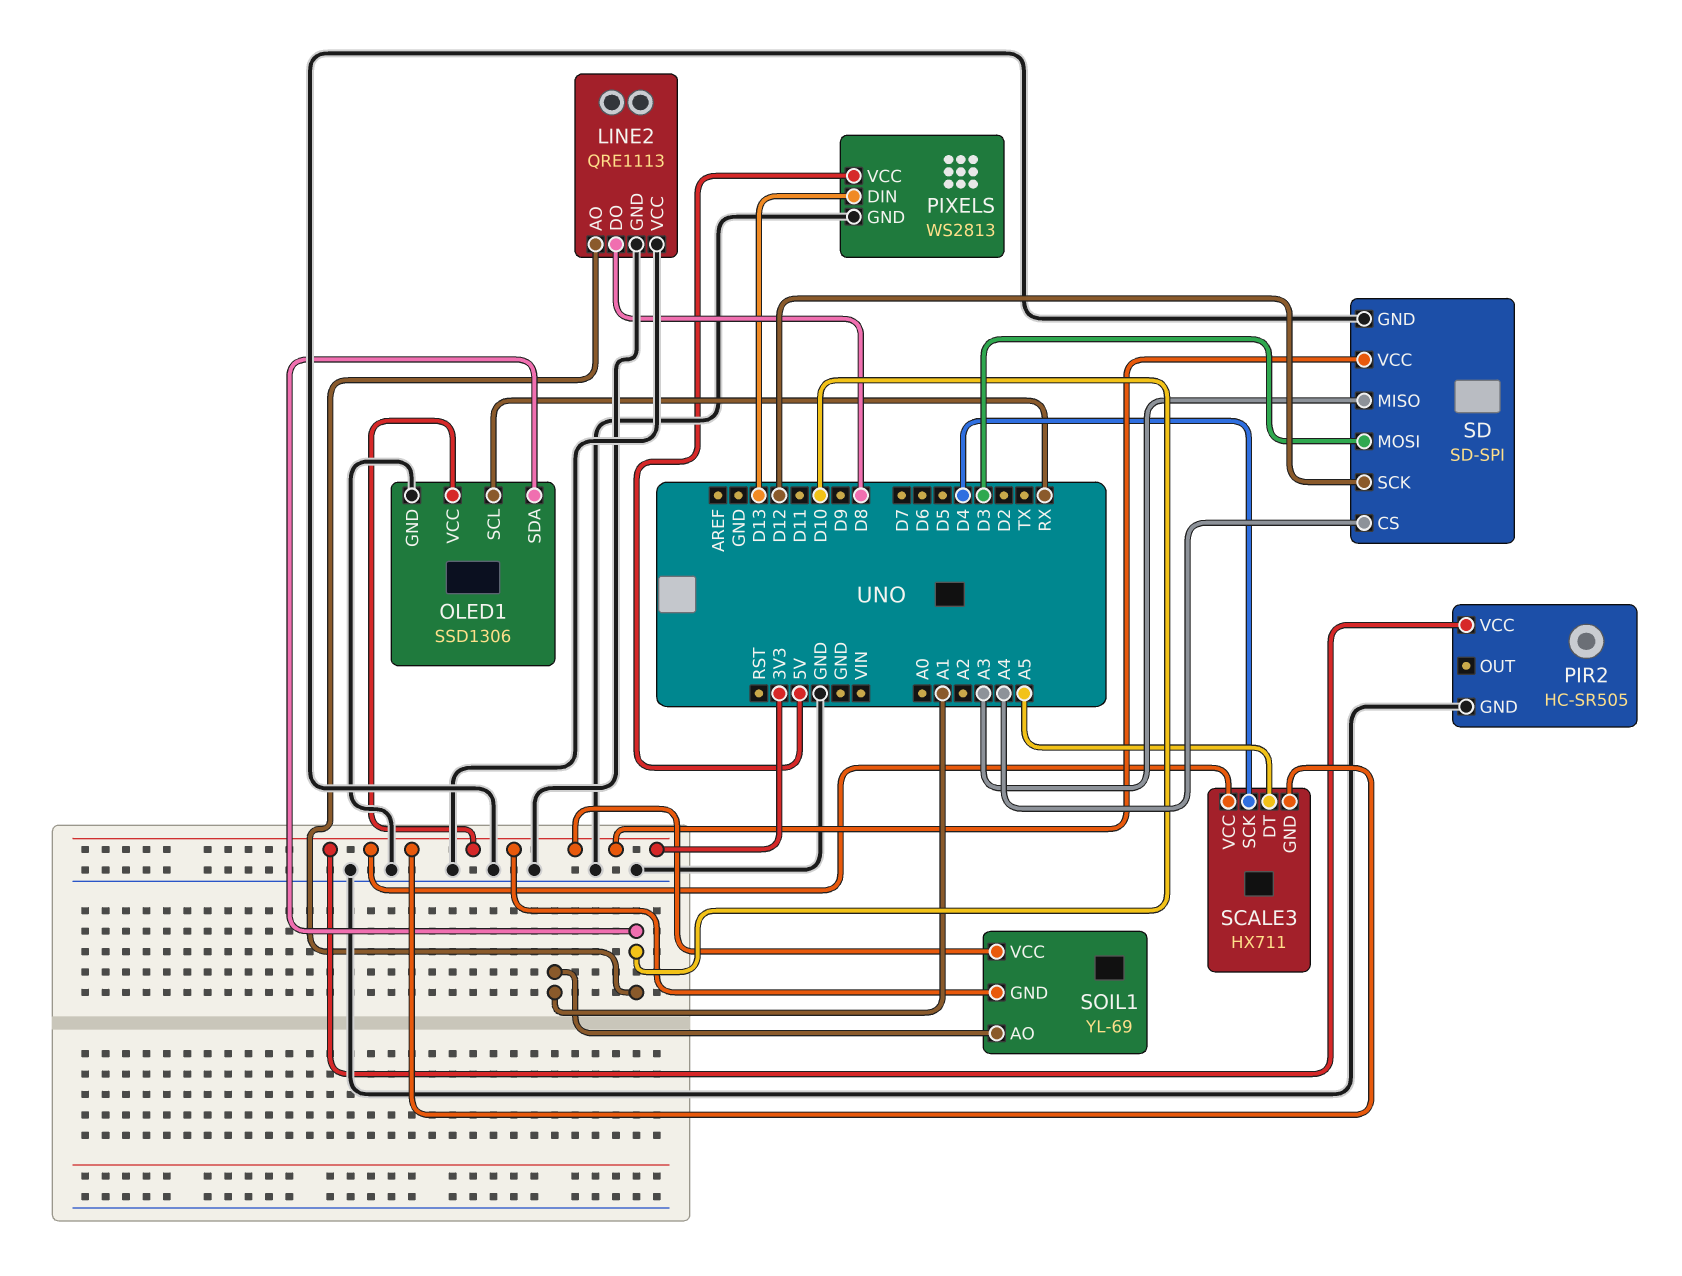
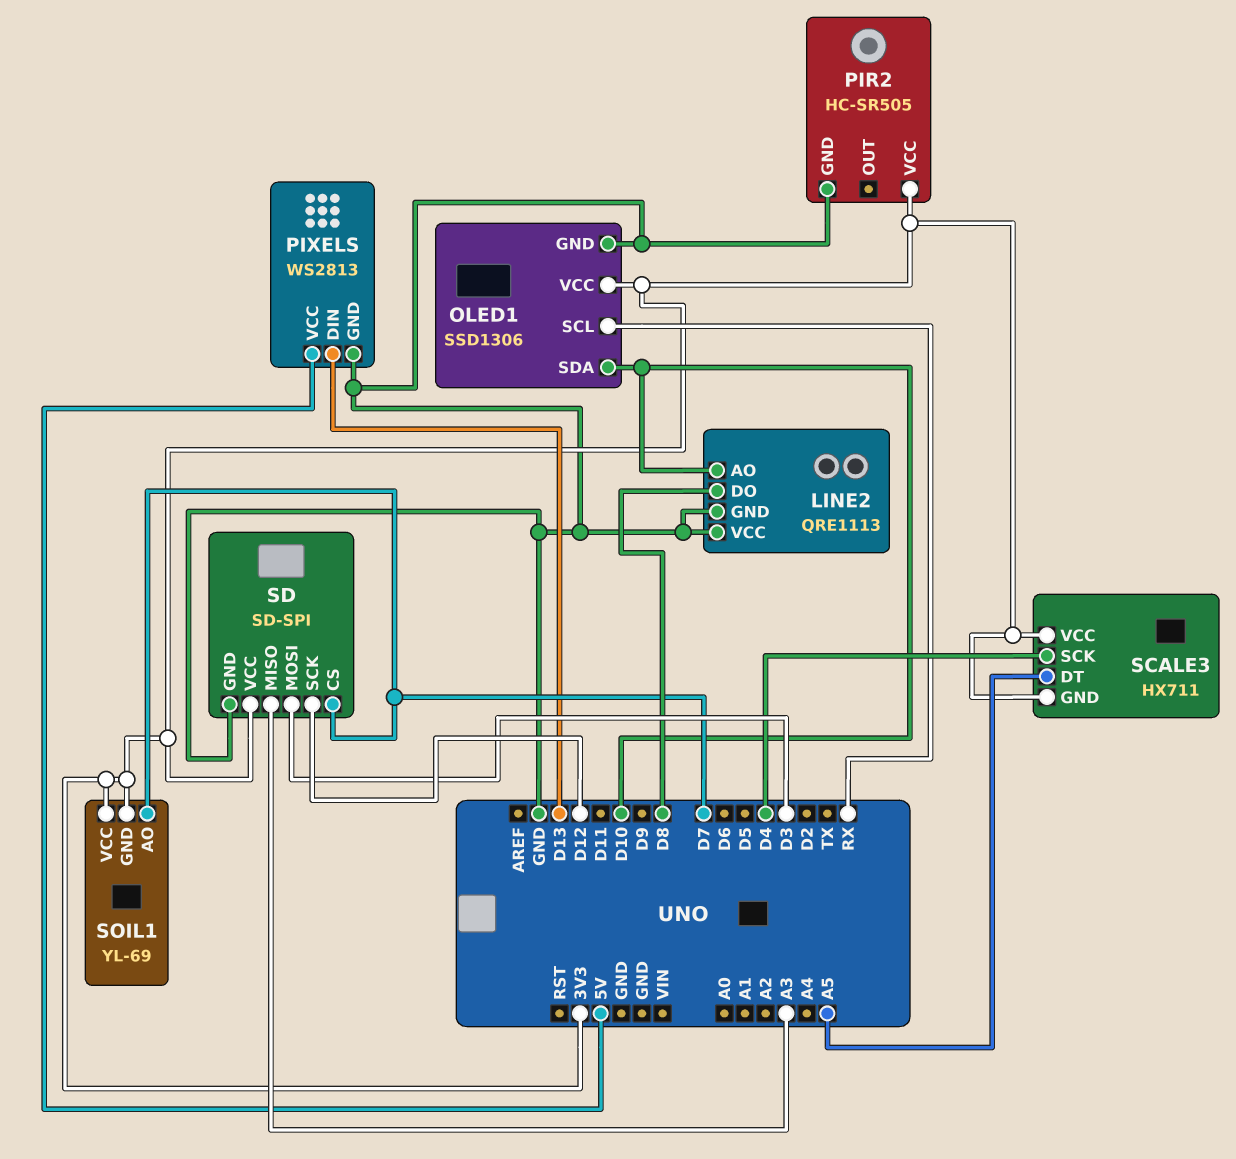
SD pin CS: A4 -> D7
SOIL1 pin AO: A1 -> D7

